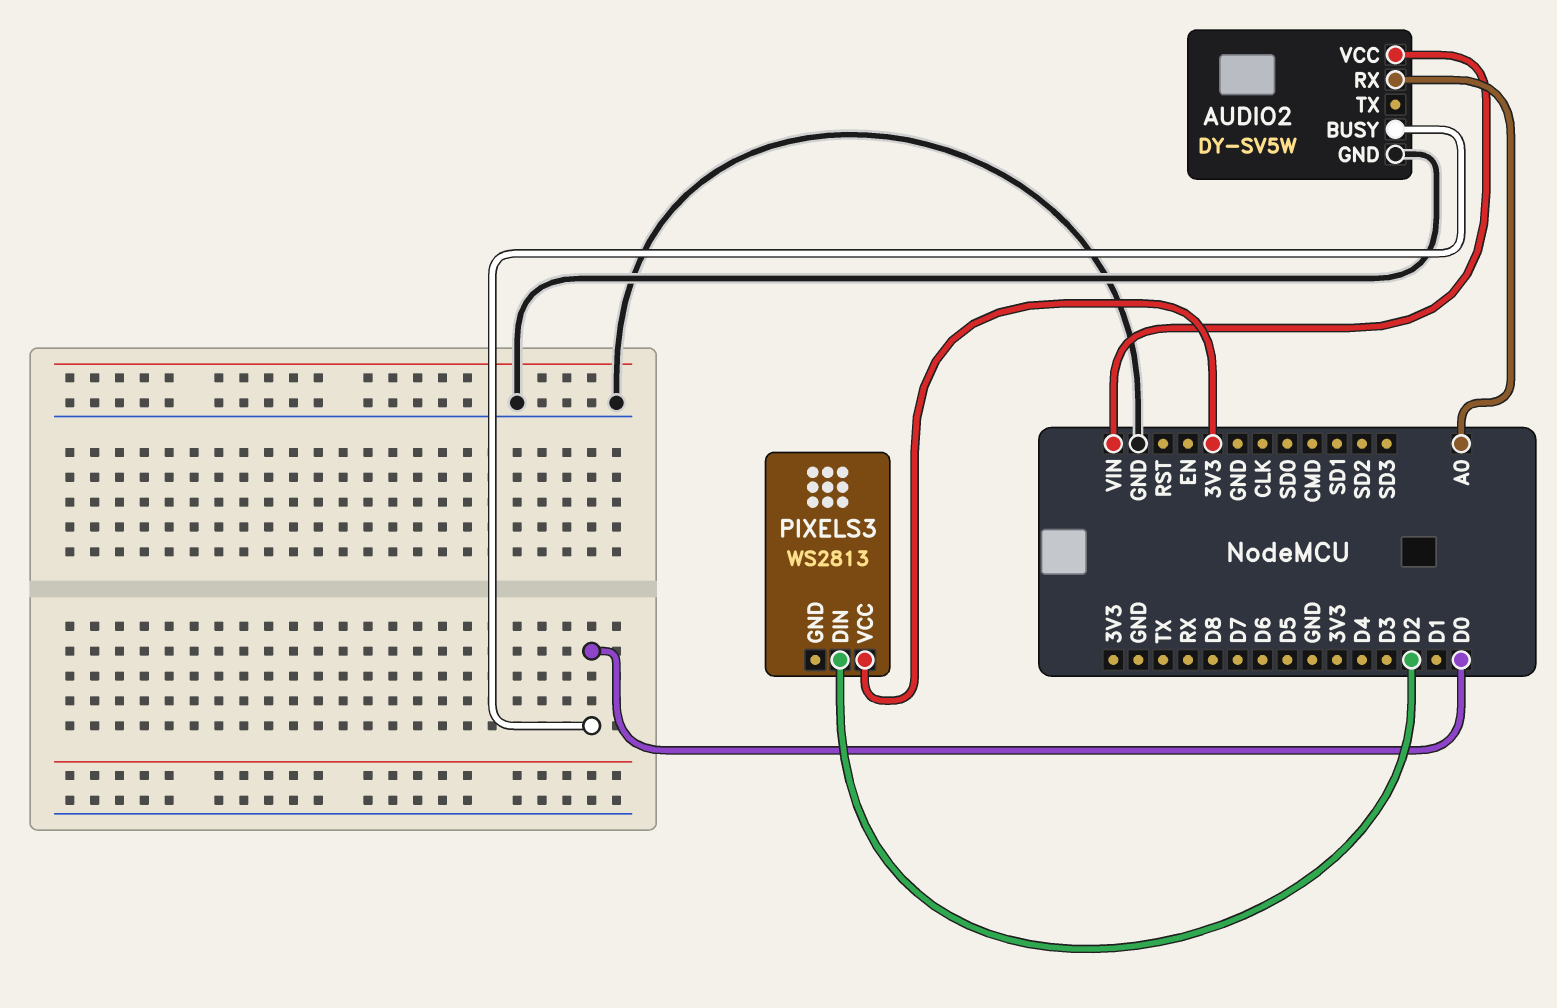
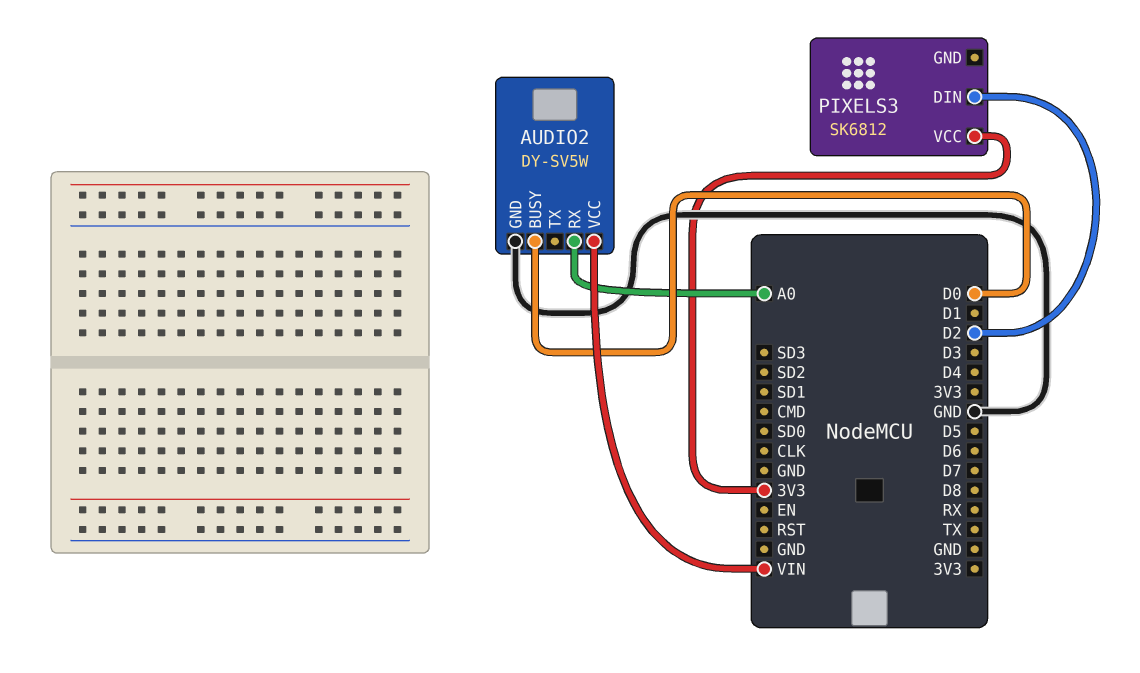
PIXELS3: WS2813 -> SK6812

